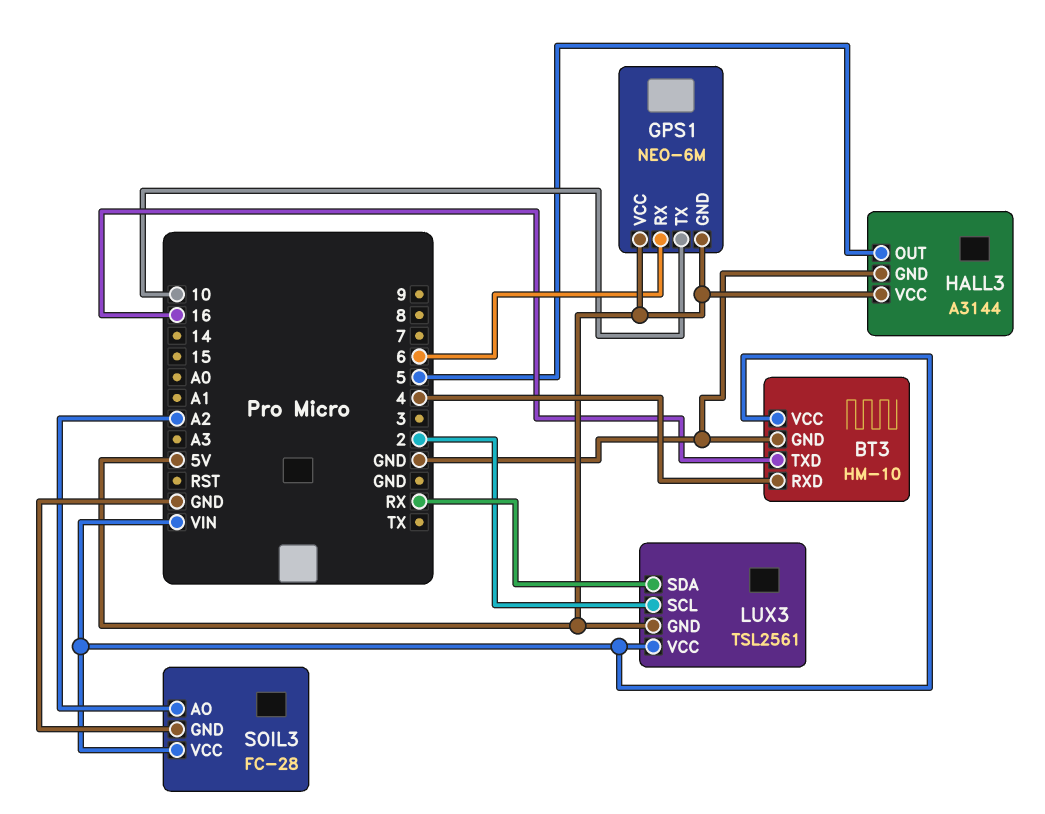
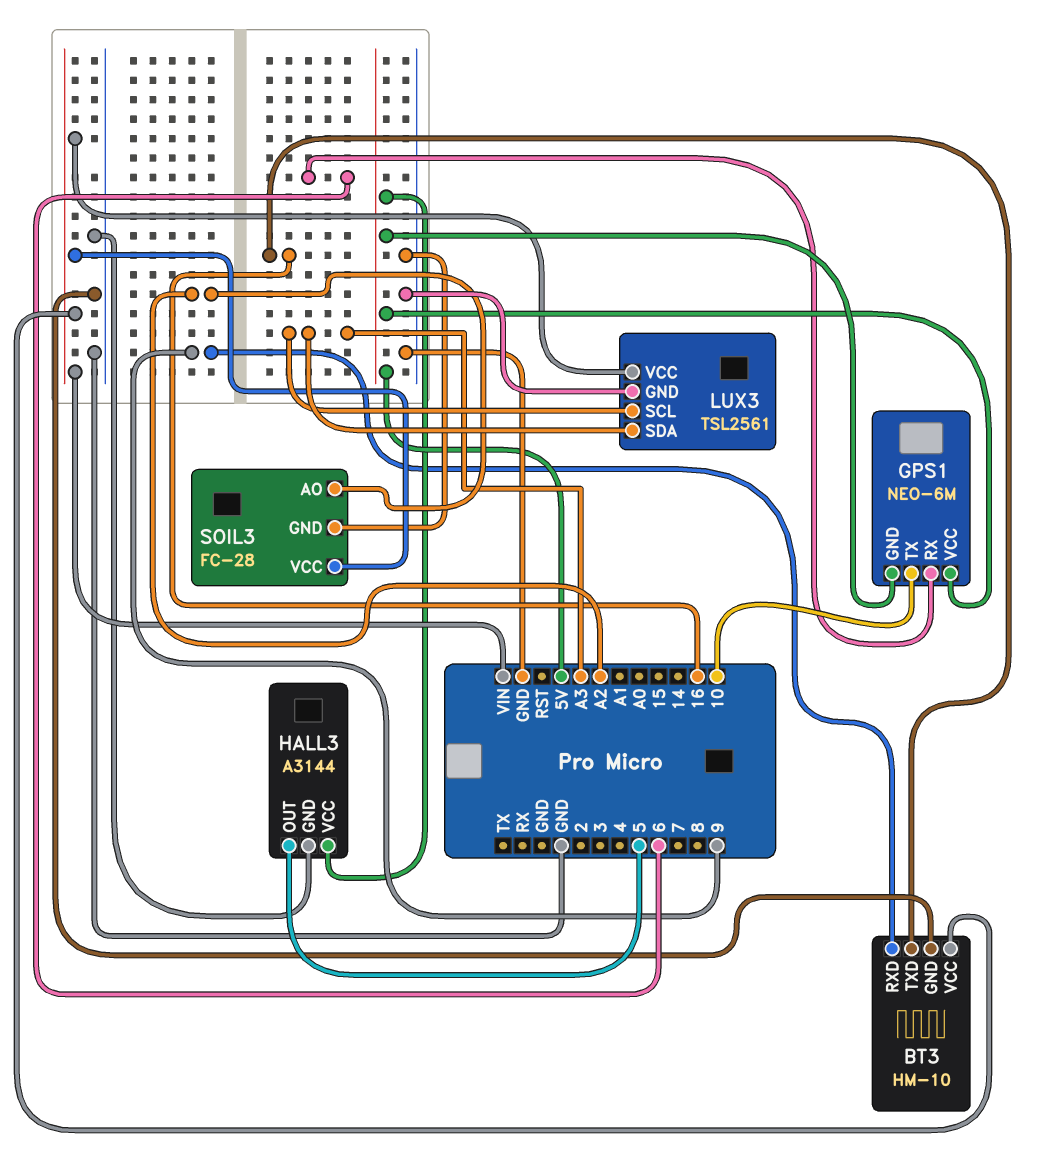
BT3 pin RXD: 4 -> 9
LUX3 pin GND: 5V -> GND
LUX3 pin SCL: 2 -> A3
LUX3 pin SDA: RX -> A3

